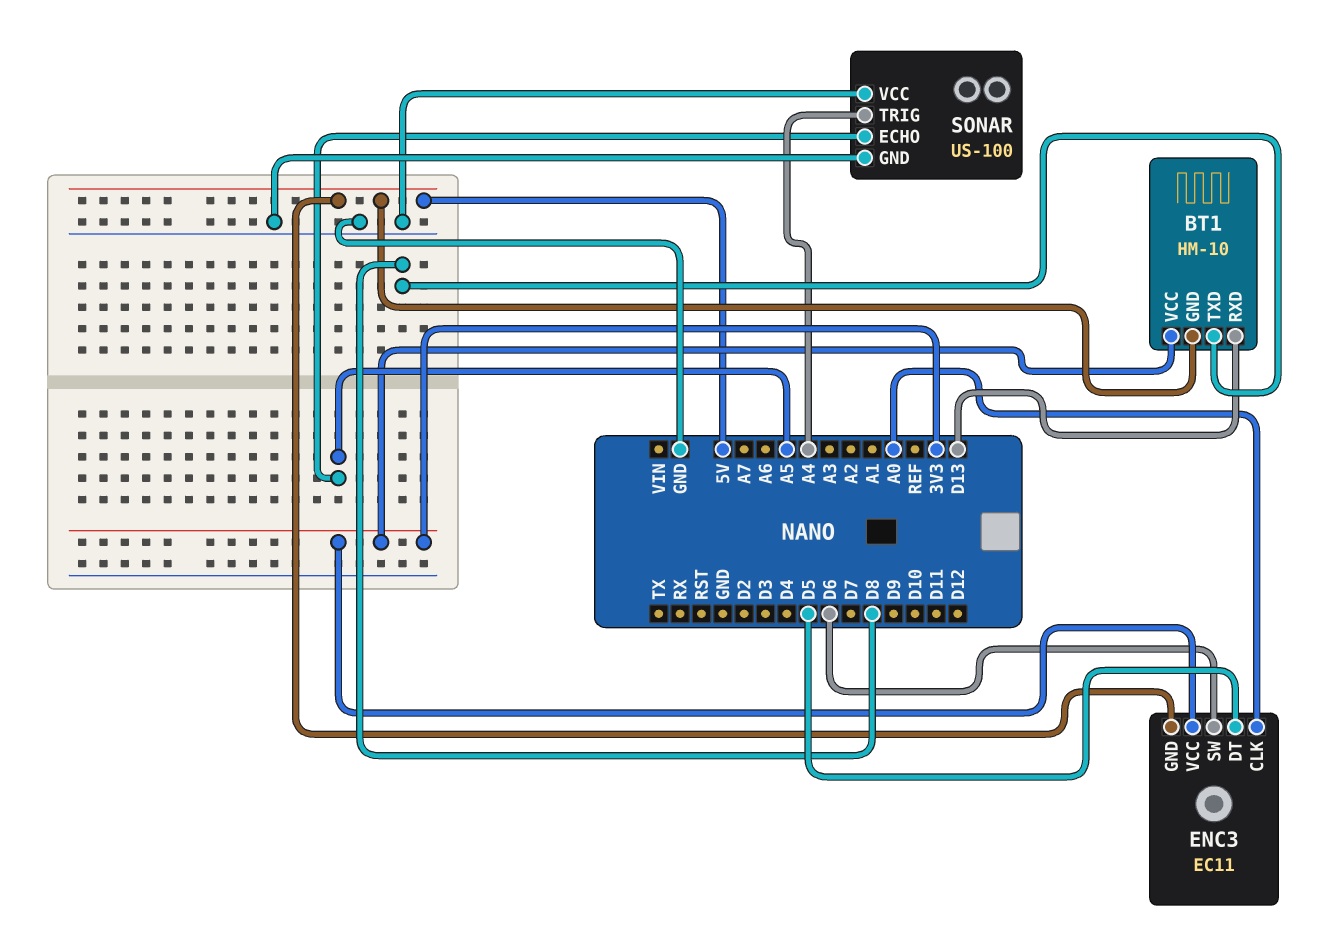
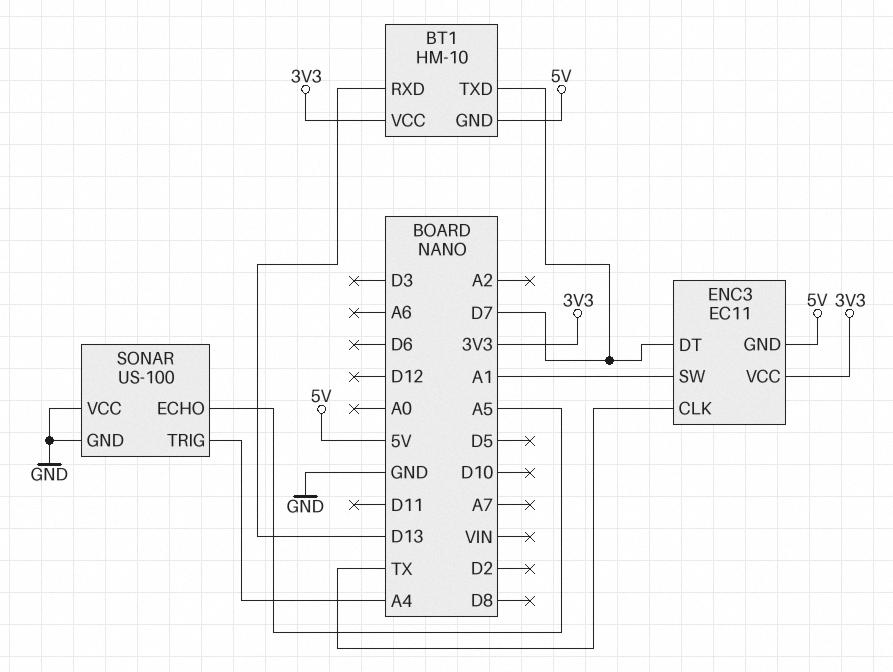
BT1 pin TXD: D8 -> D7
ENC3 pin CLK: A0 -> TX
ENC3 pin DT: D5 -> D7
ENC3 pin SW: D6 -> A1

